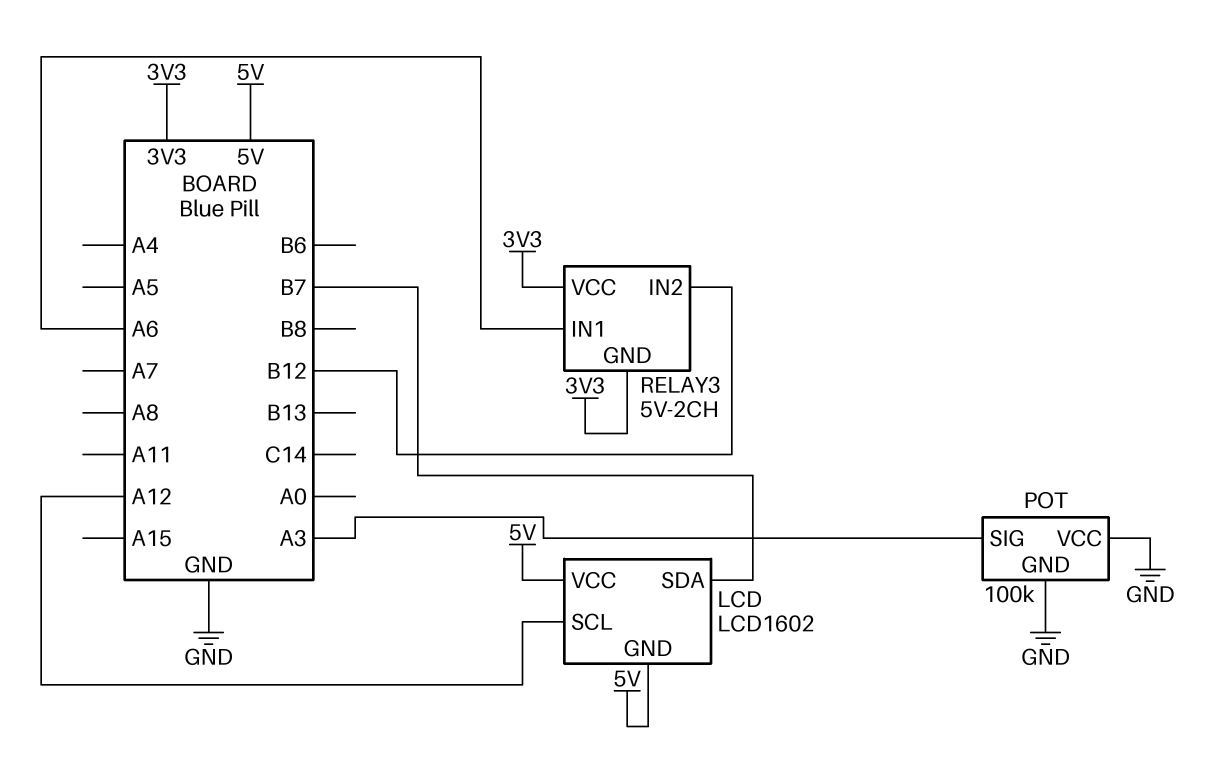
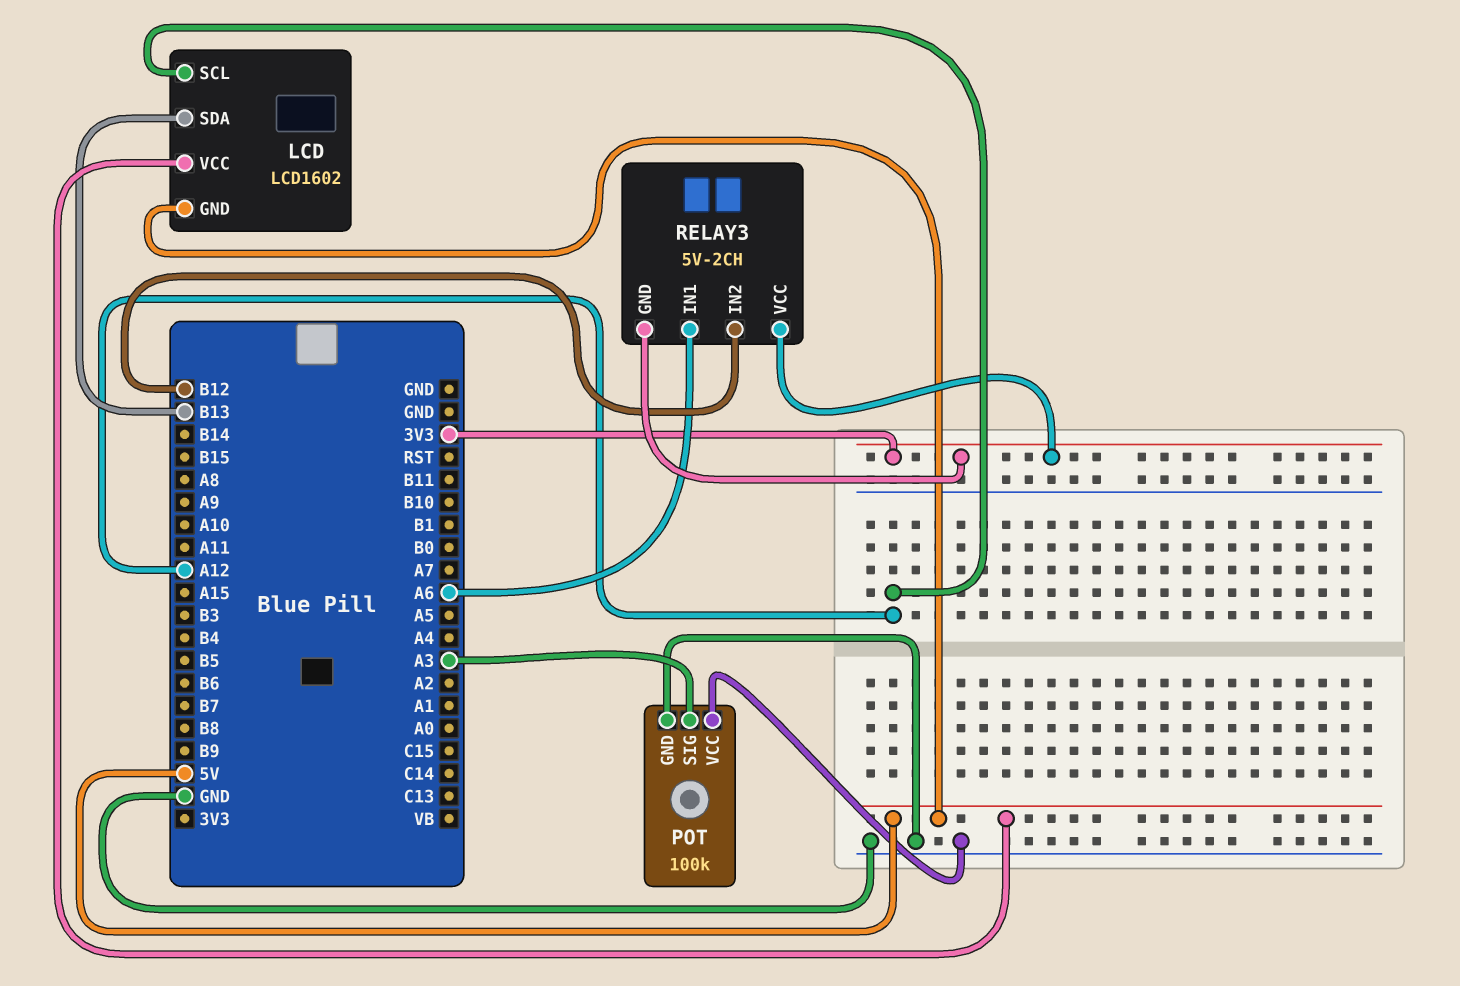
LCD pin SDA: B7 -> B13

